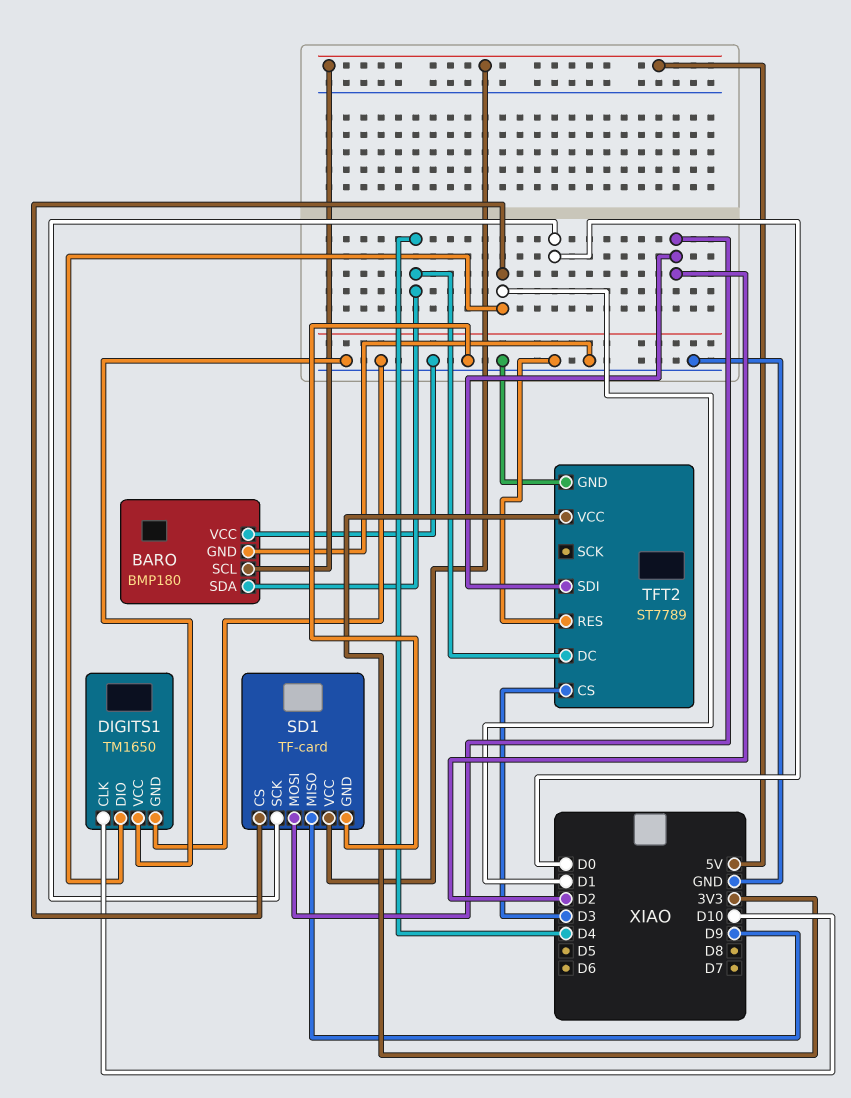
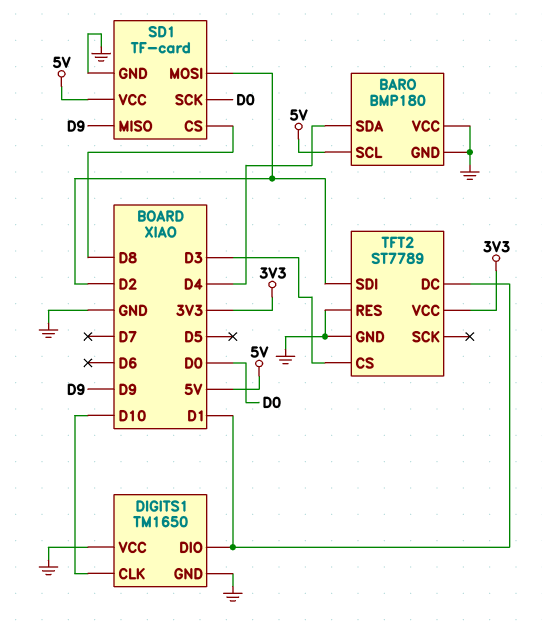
SD1 pin CS: D1 -> D8
TFT2 pin DC: D4 -> D1

